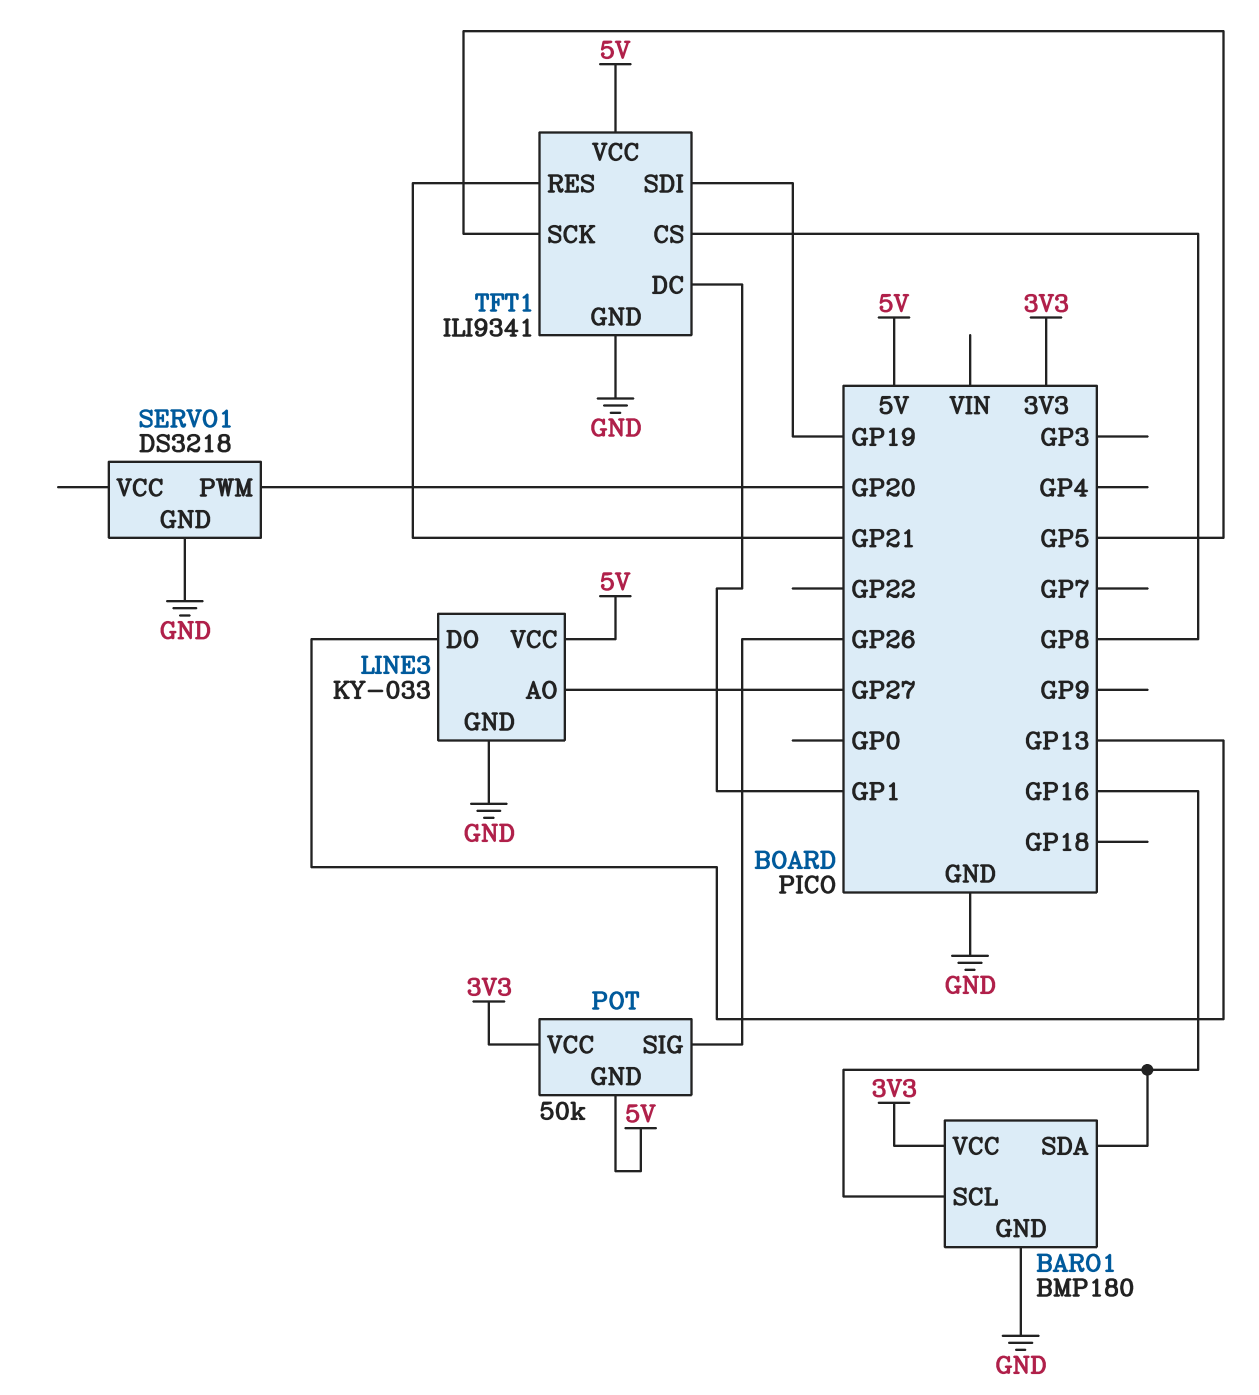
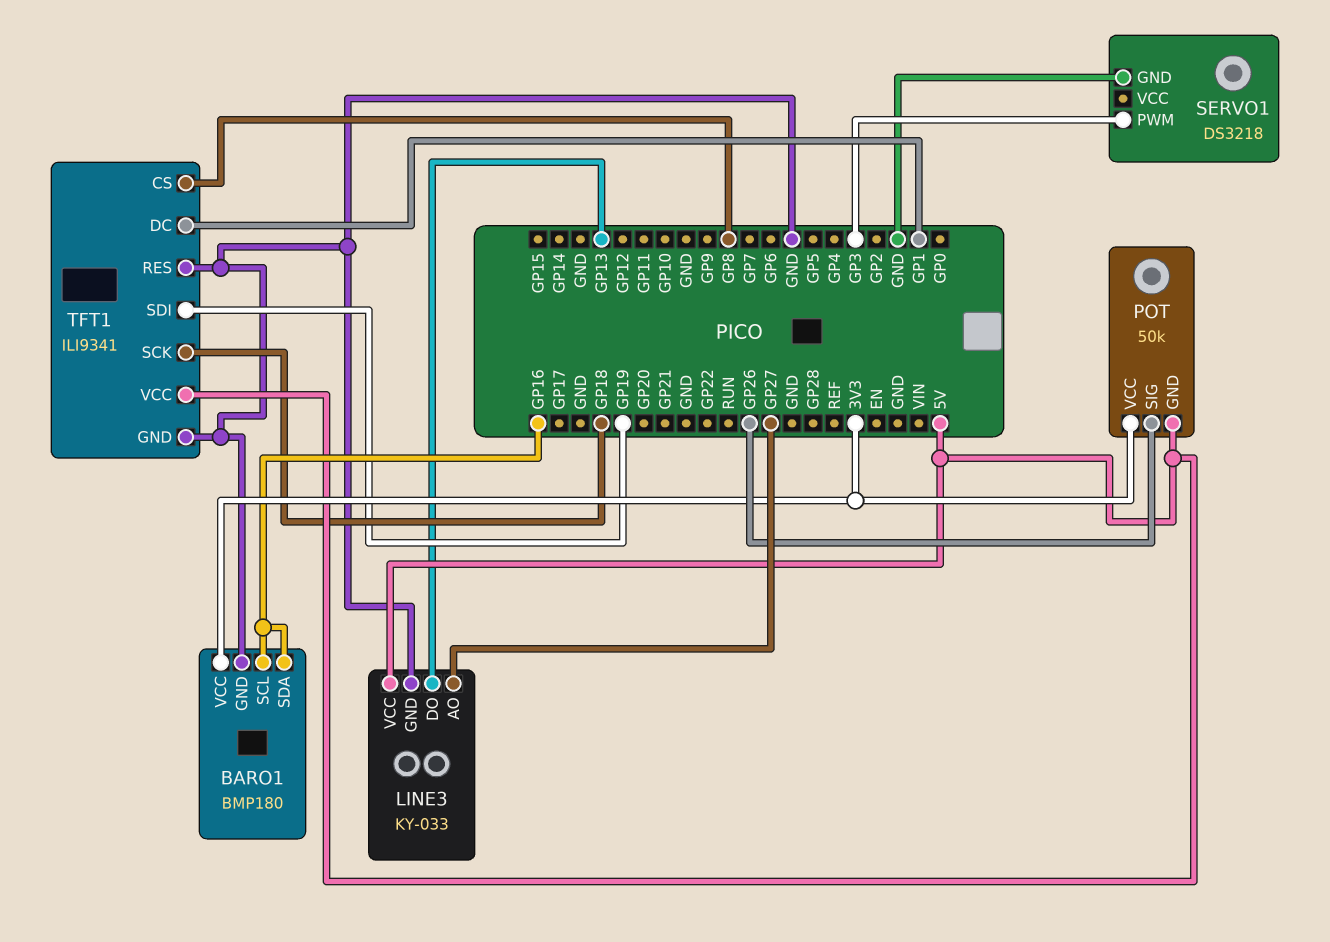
SERVO1 pin PWM: GP20 -> GP3
TFT1 pin RES: GP21 -> GND
TFT1 pin SCK: GP5 -> GP18

